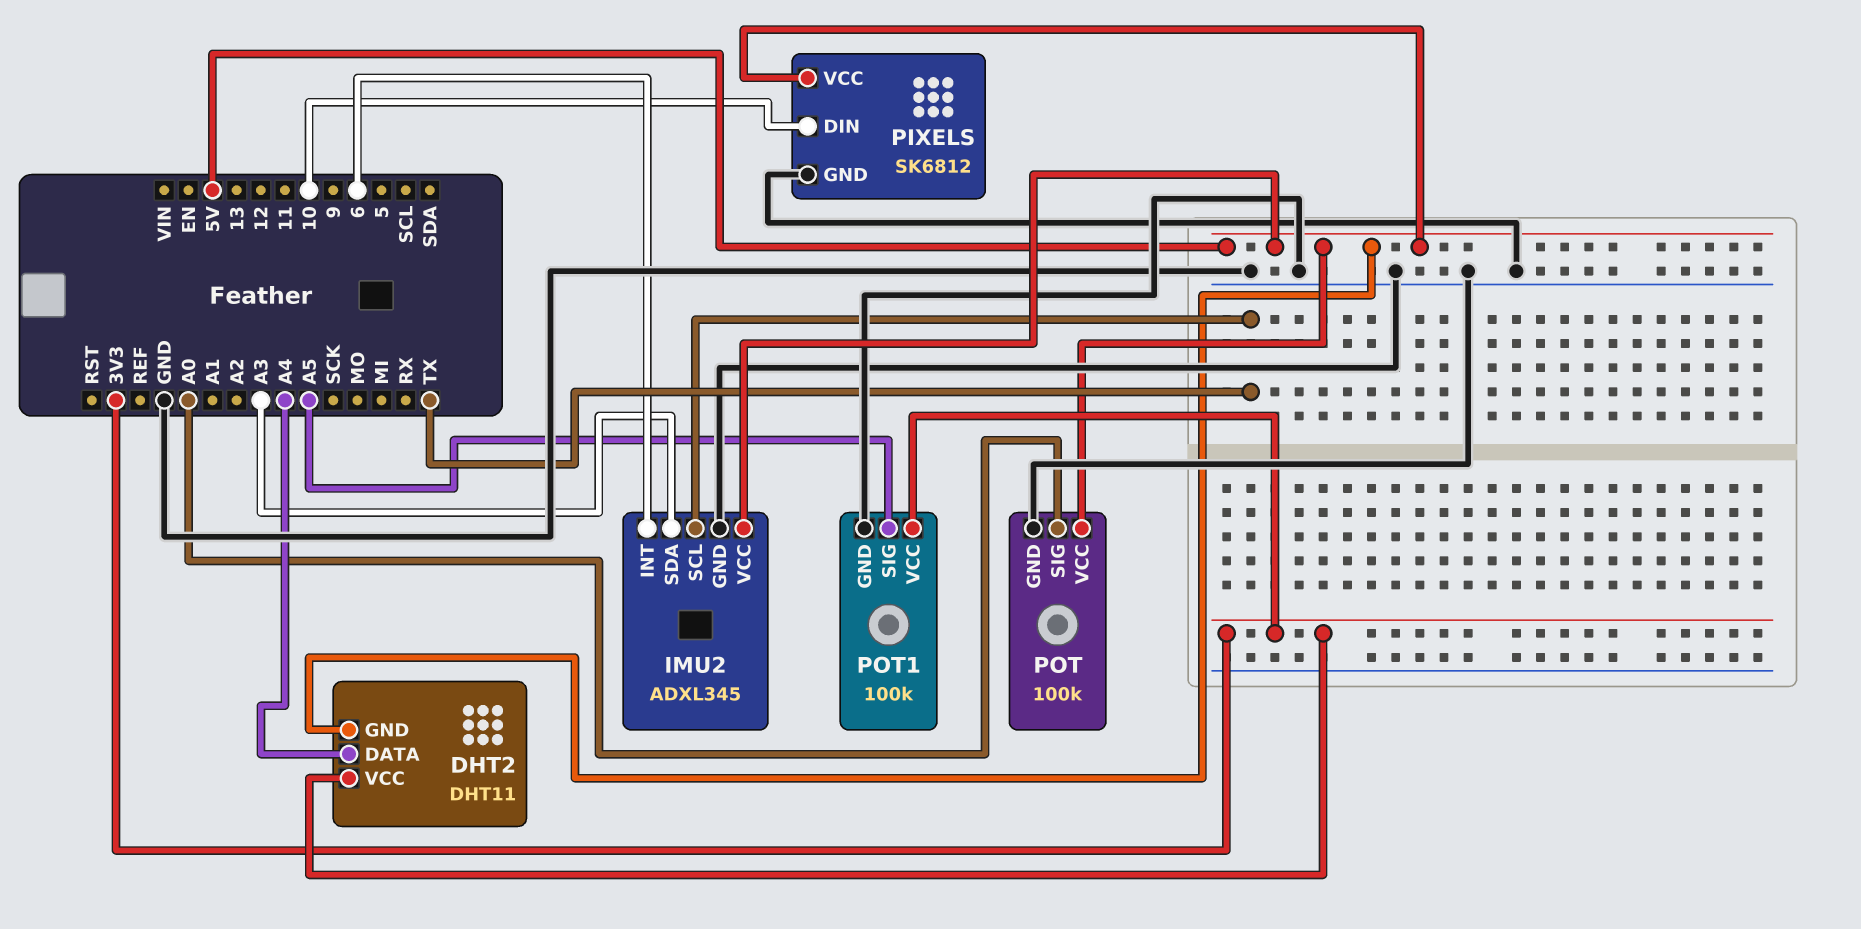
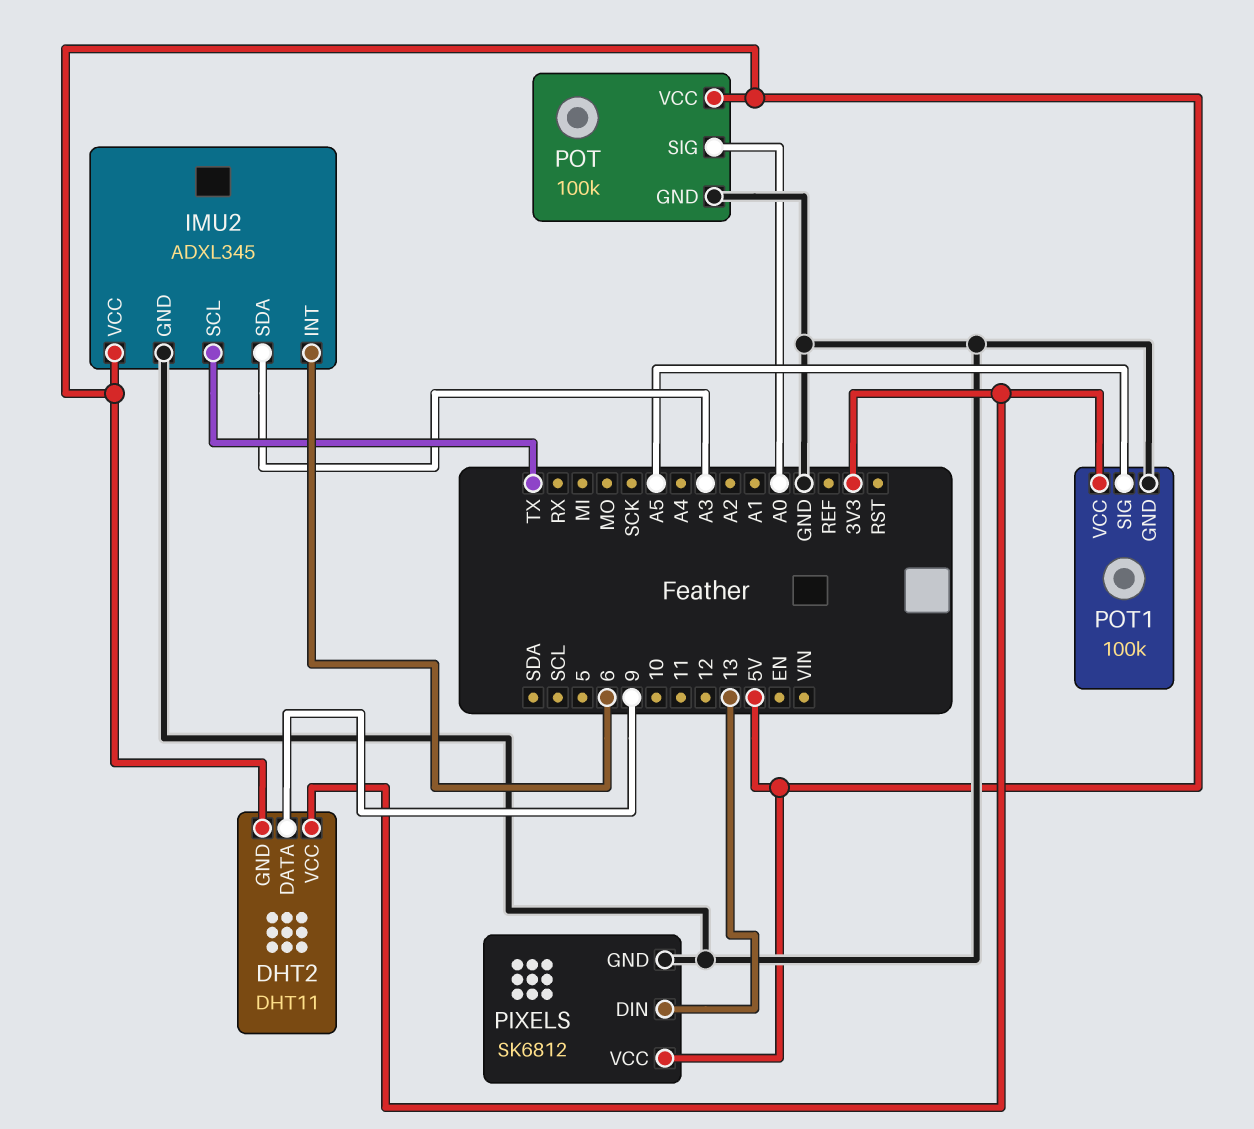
DHT2 pin DATA: A4 -> 9
PIXELS pin DIN: 10 -> 13

